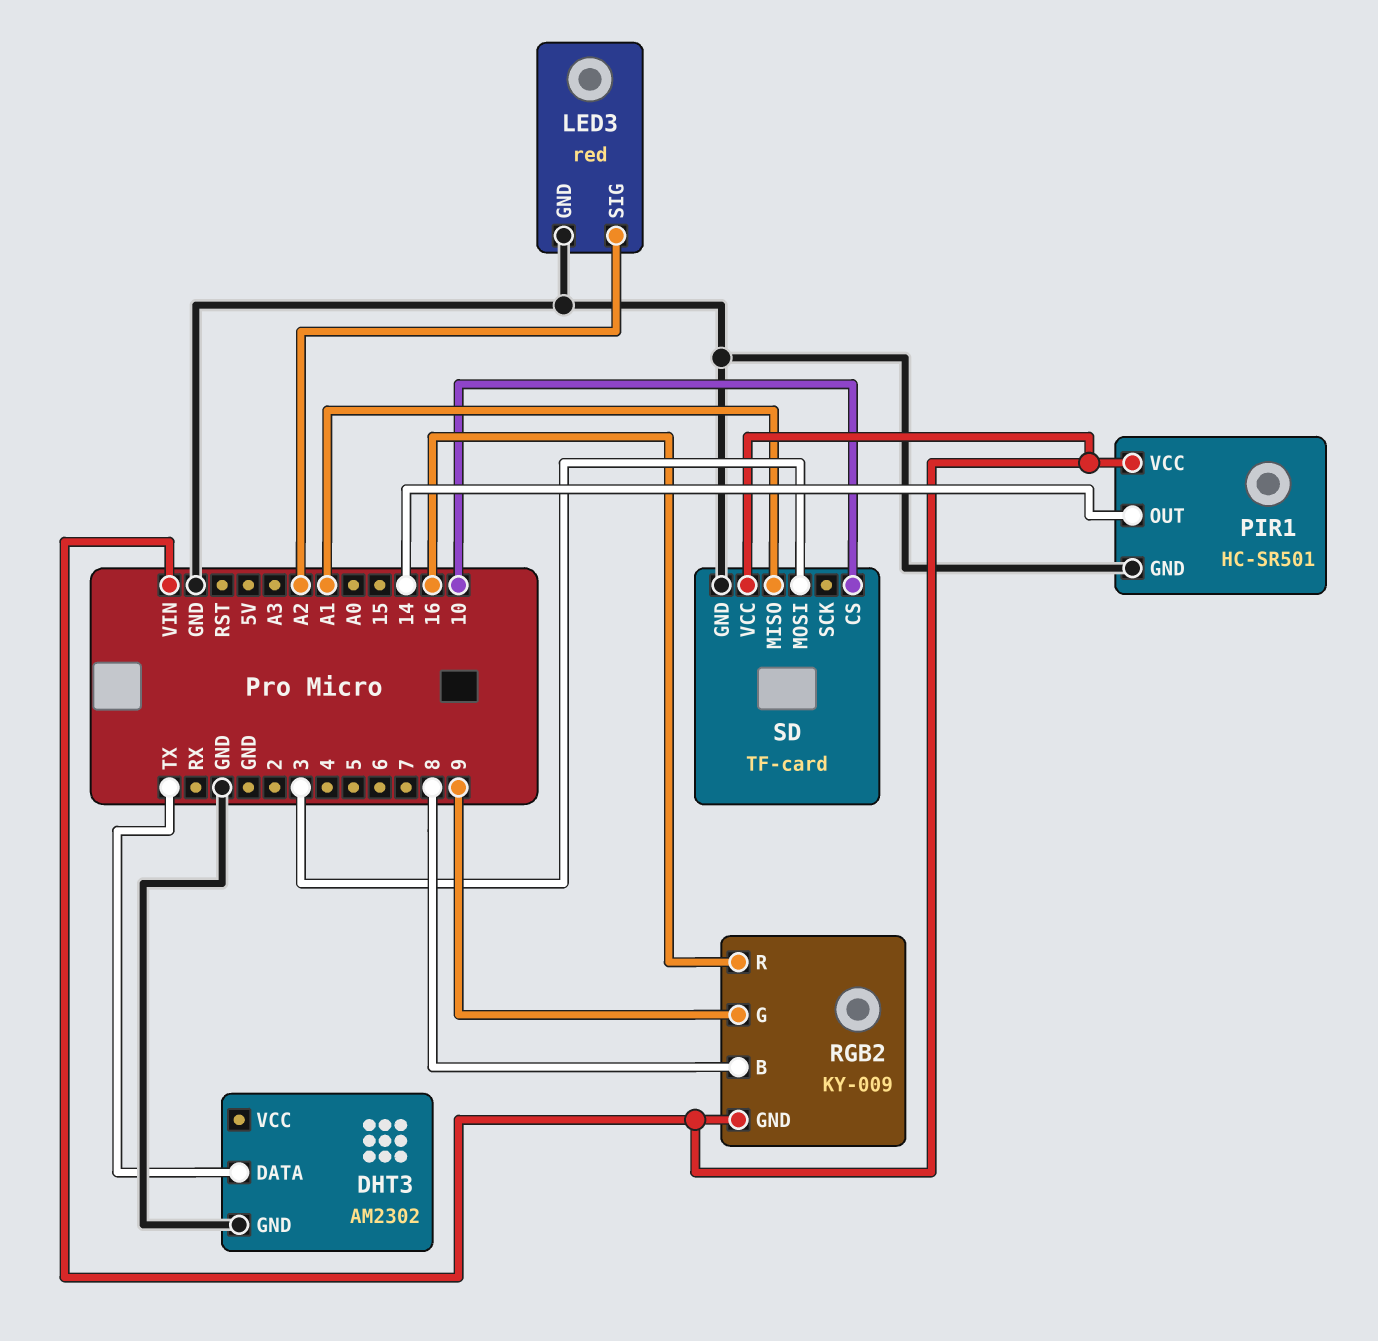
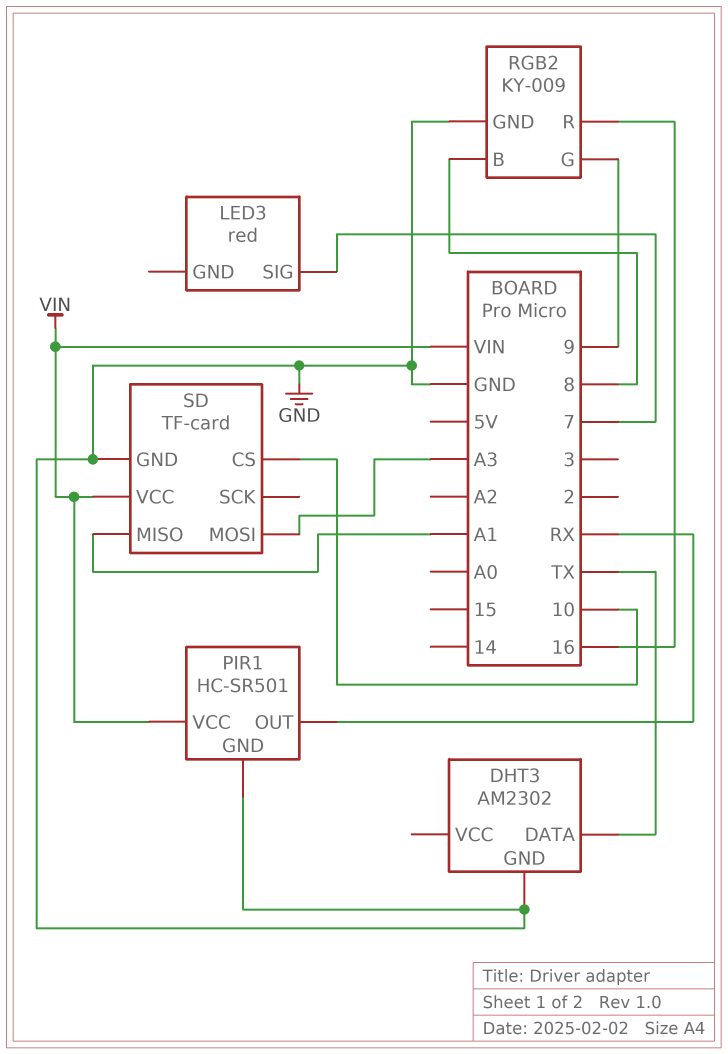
LED3 pin GND: GND -> none
LED3 pin SIG: A2 -> 7
PIR1 pin OUT: 14 -> RX
RGB2 pin GND: VIN -> GND
SD pin MOSI: 3 -> A3

